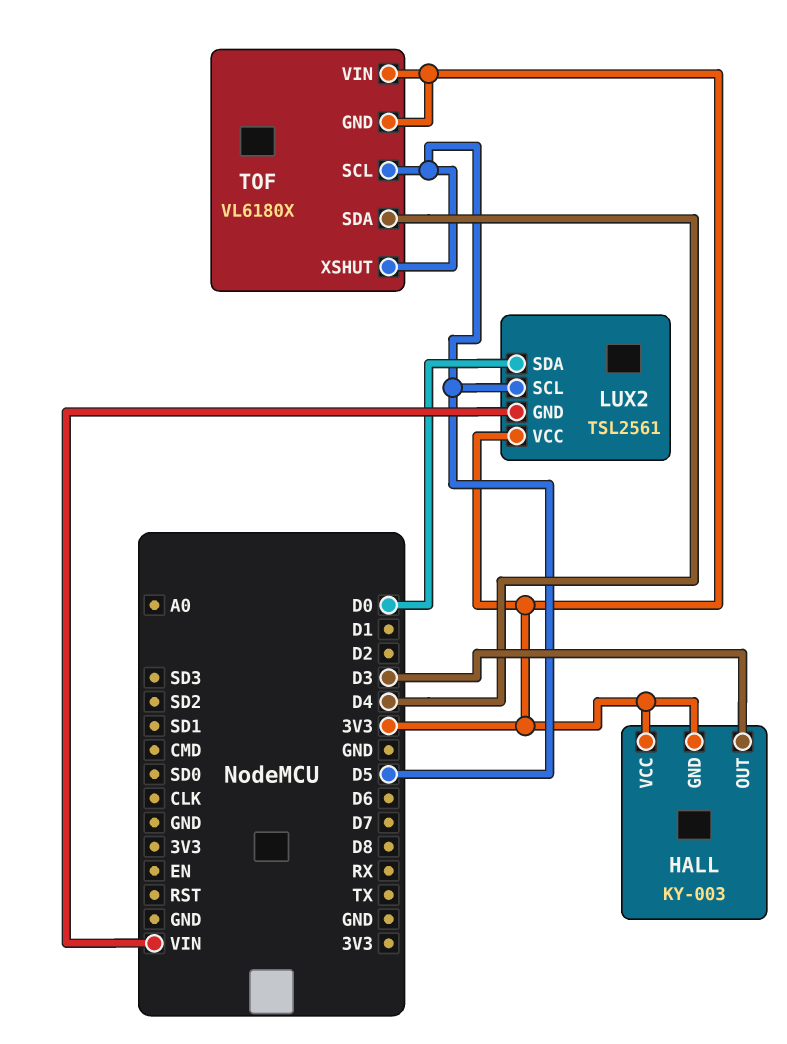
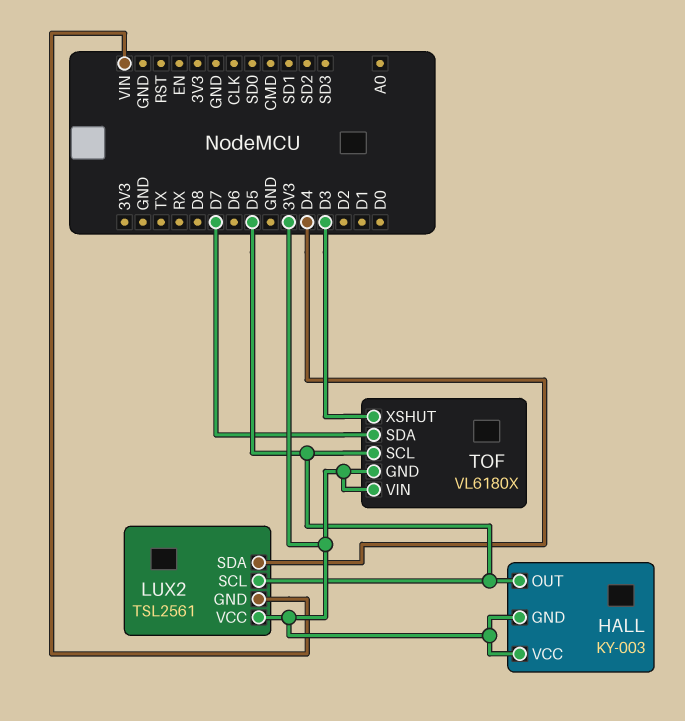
HALL pin OUT: D3 -> D5
LUX2 pin SDA: D0 -> D4
TOF pin SDA: D4 -> D7
TOF pin XSHUT: D5 -> D3

